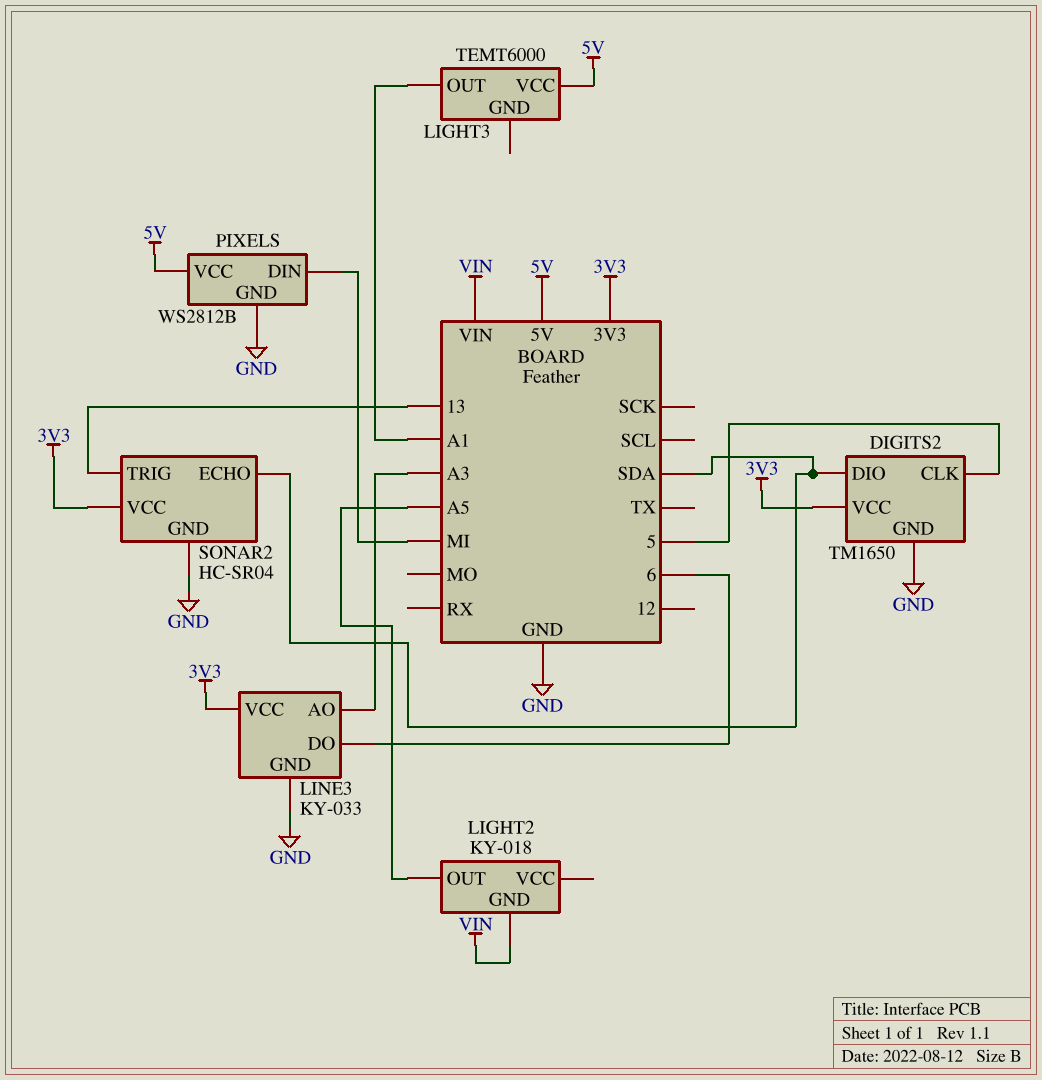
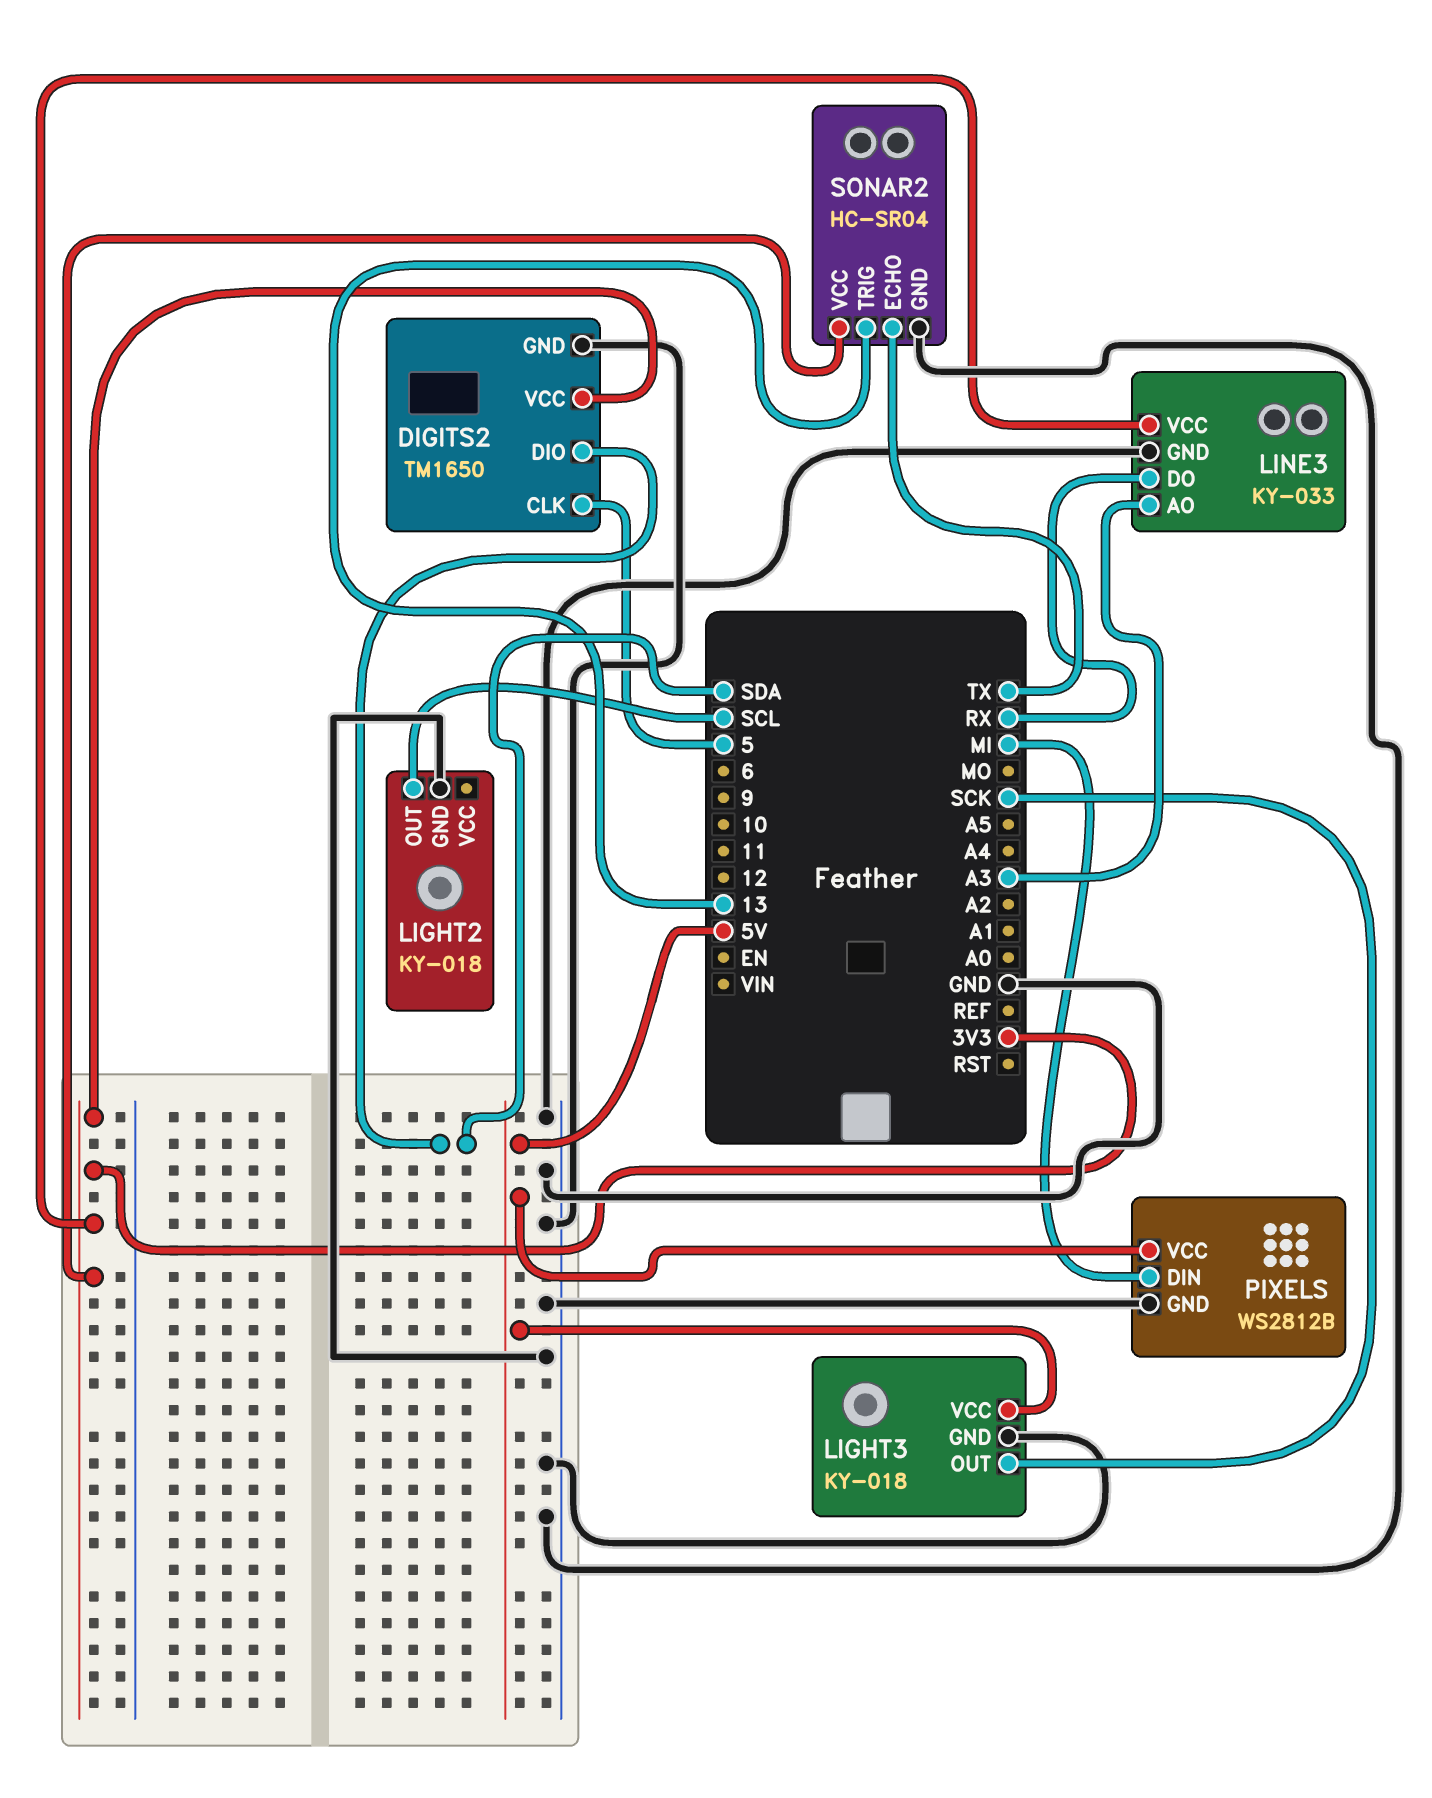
LIGHT2 pin GND: VIN -> GND
LIGHT2 pin OUT: A5 -> SCL
LIGHT3: TEMT6000 -> KY-018
LIGHT3 pin GND: none -> GND
LIGHT3 pin OUT: A1 -> SCK
LINE3 pin DO: 6 -> RX
SONAR2 pin ECHO: SDA -> TX

